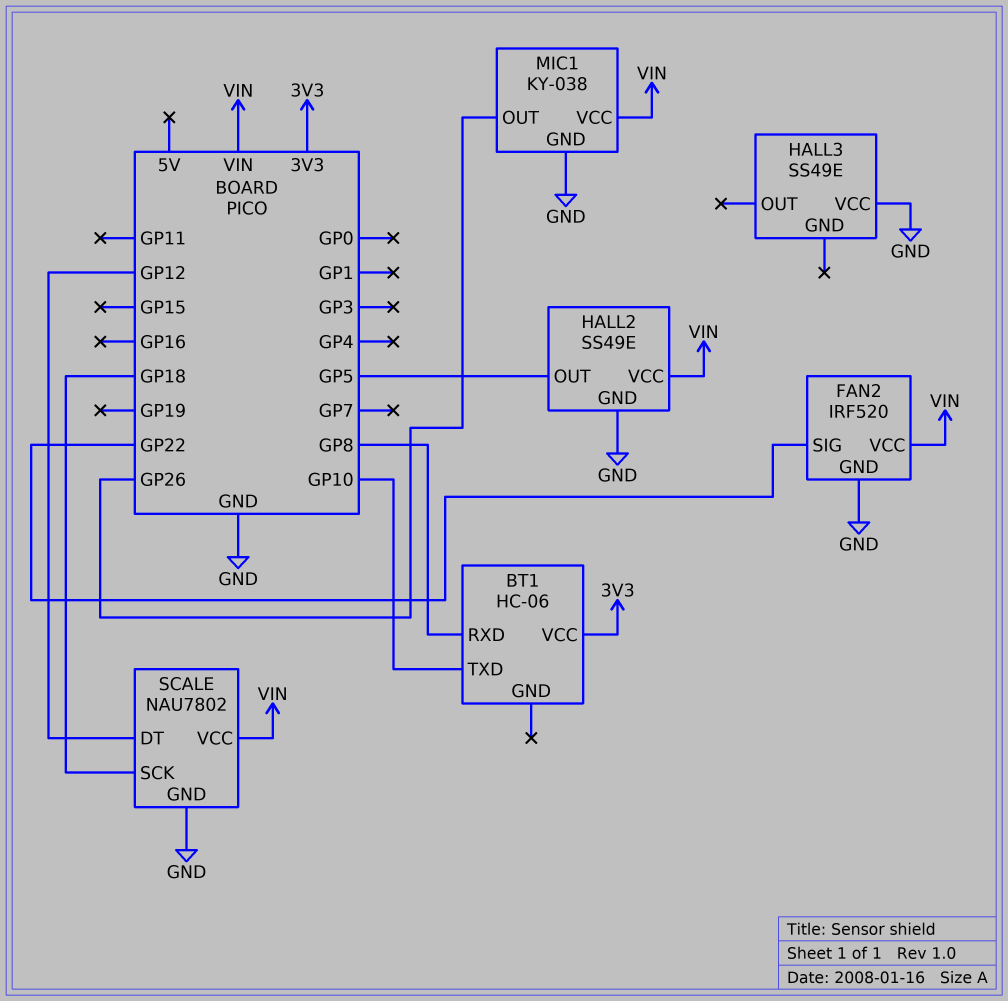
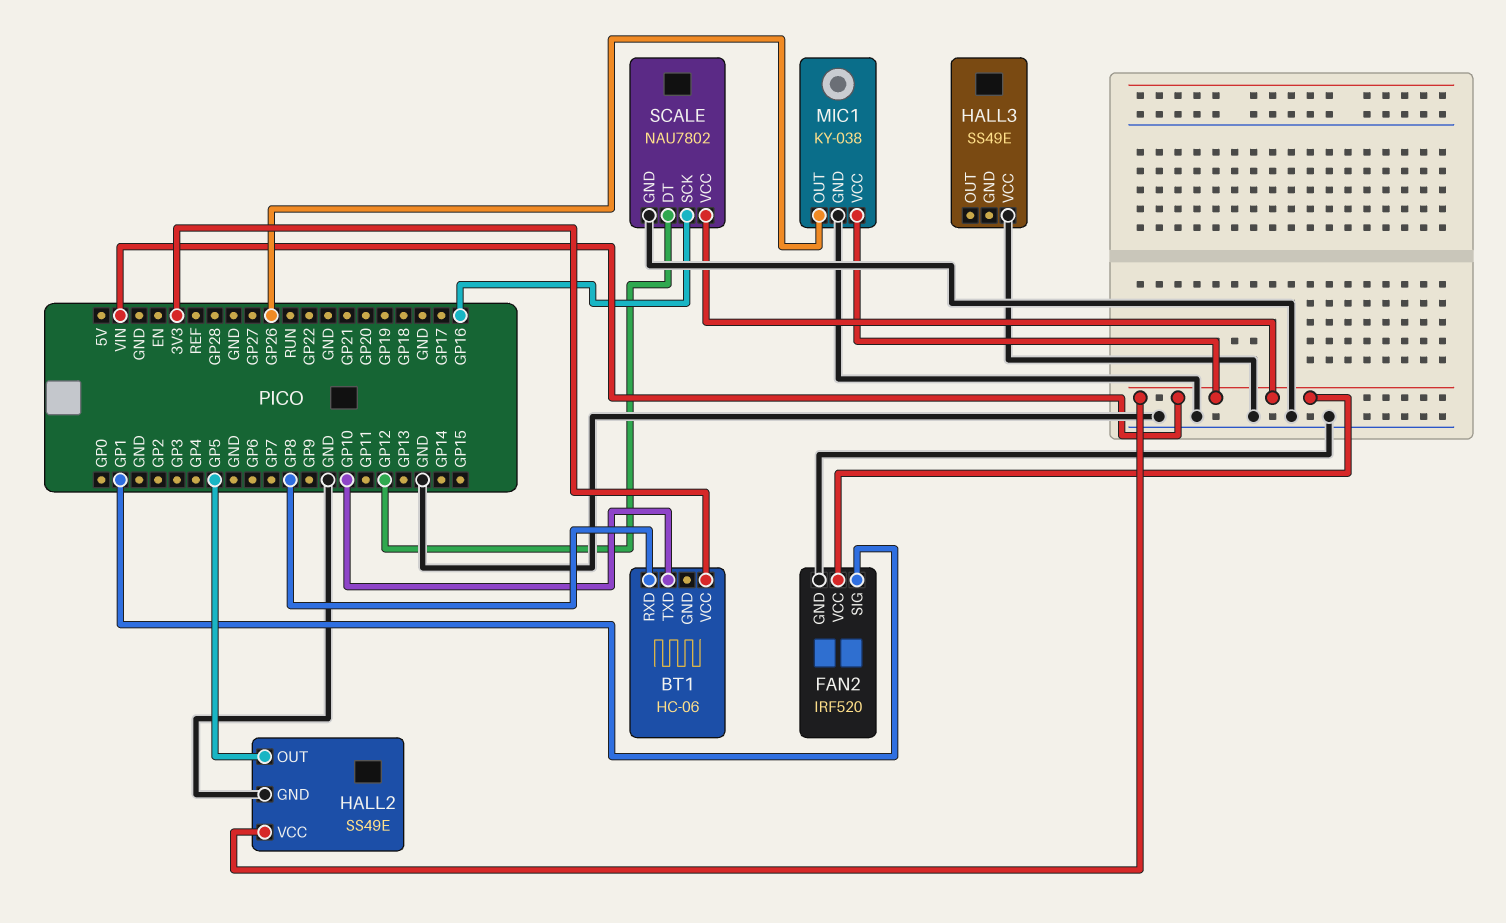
FAN2 pin SIG: GP22 -> GP1
SCALE pin SCK: GP18 -> GP16

